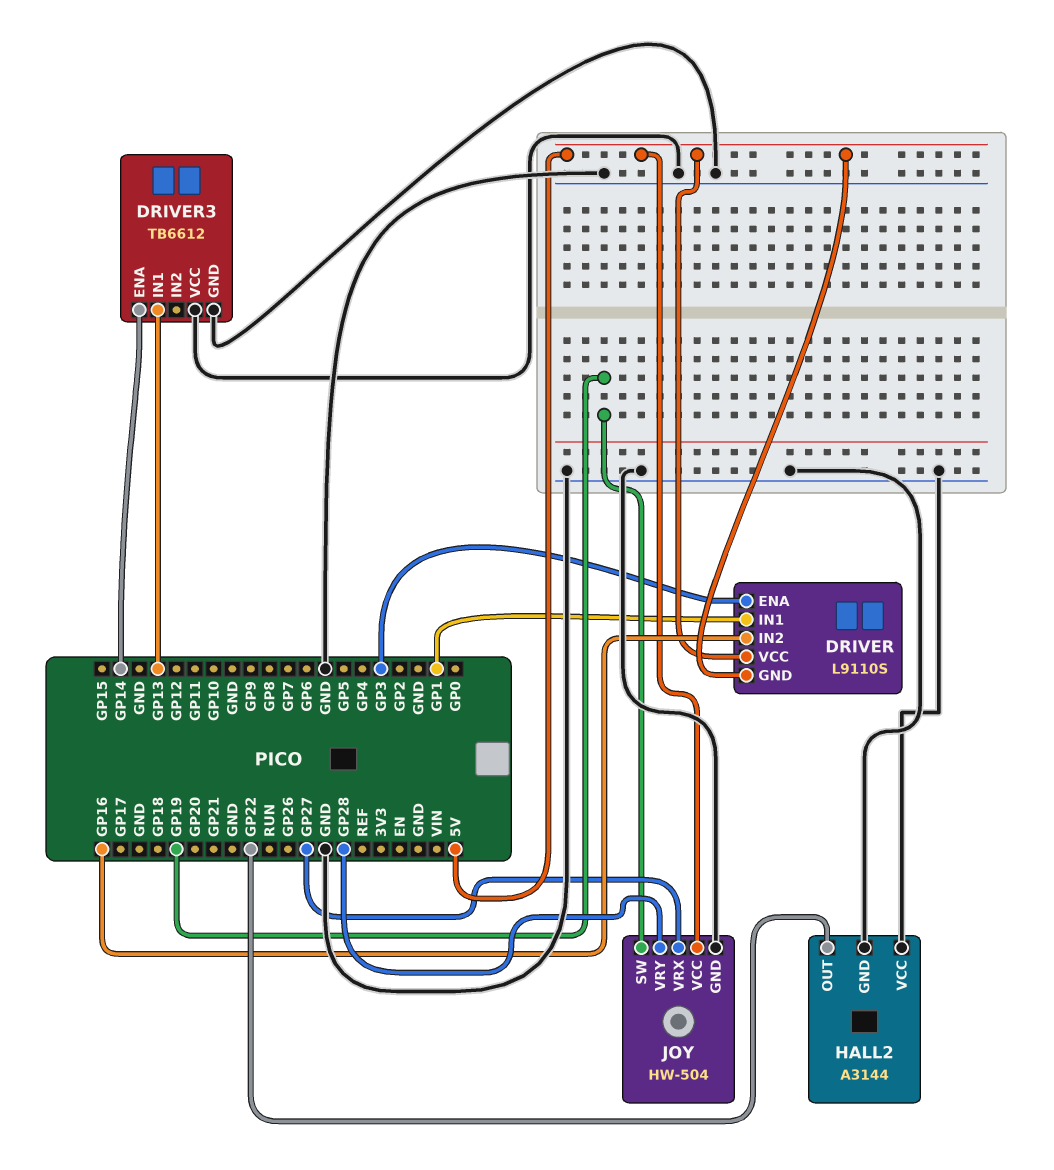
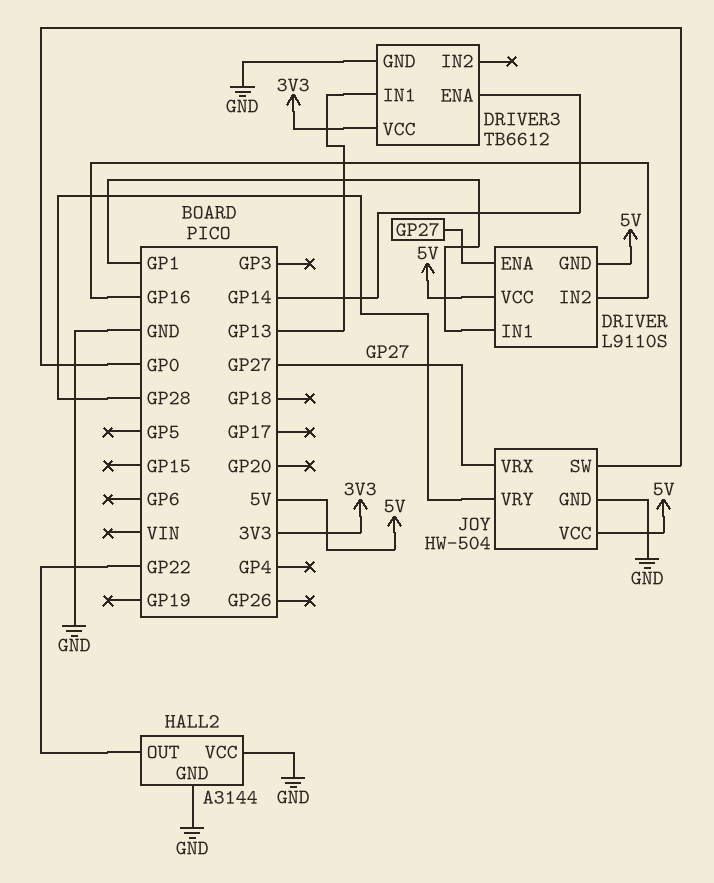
DRIVER pin ENA: GP3 -> GP27
DRIVER3 pin VCC: GND -> 3V3
JOY pin SW: GP19 -> GP0

